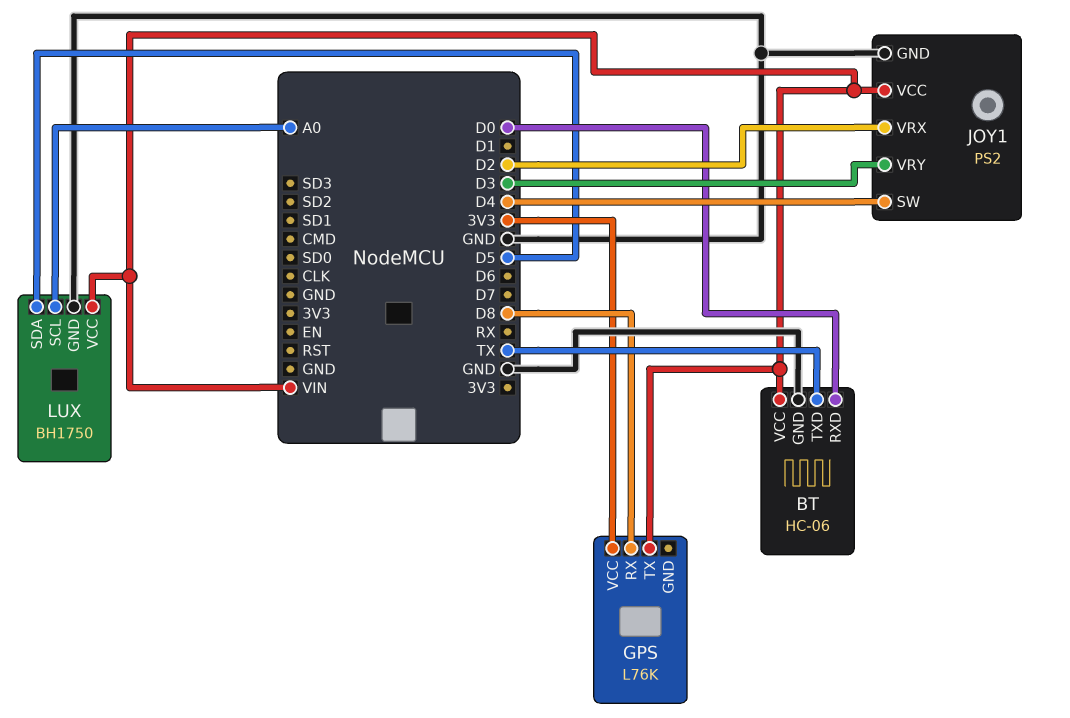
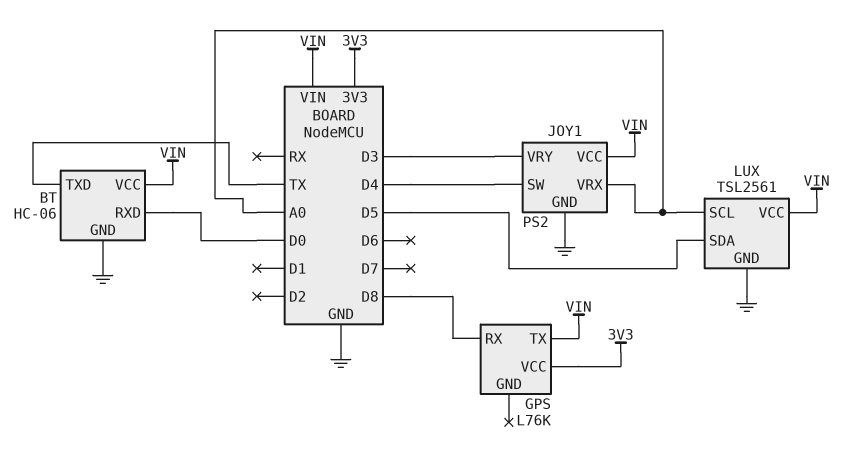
JOY1 pin VRX: D2 -> A0
LUX: BH1750 -> TSL2561

